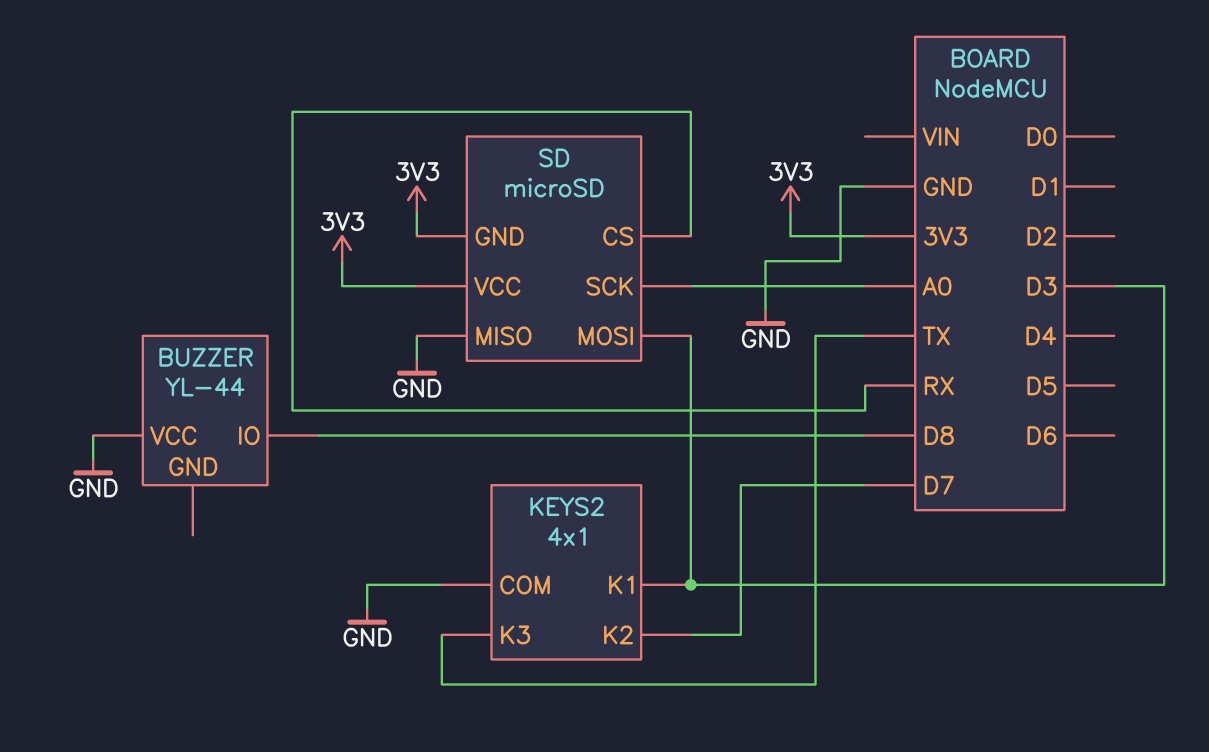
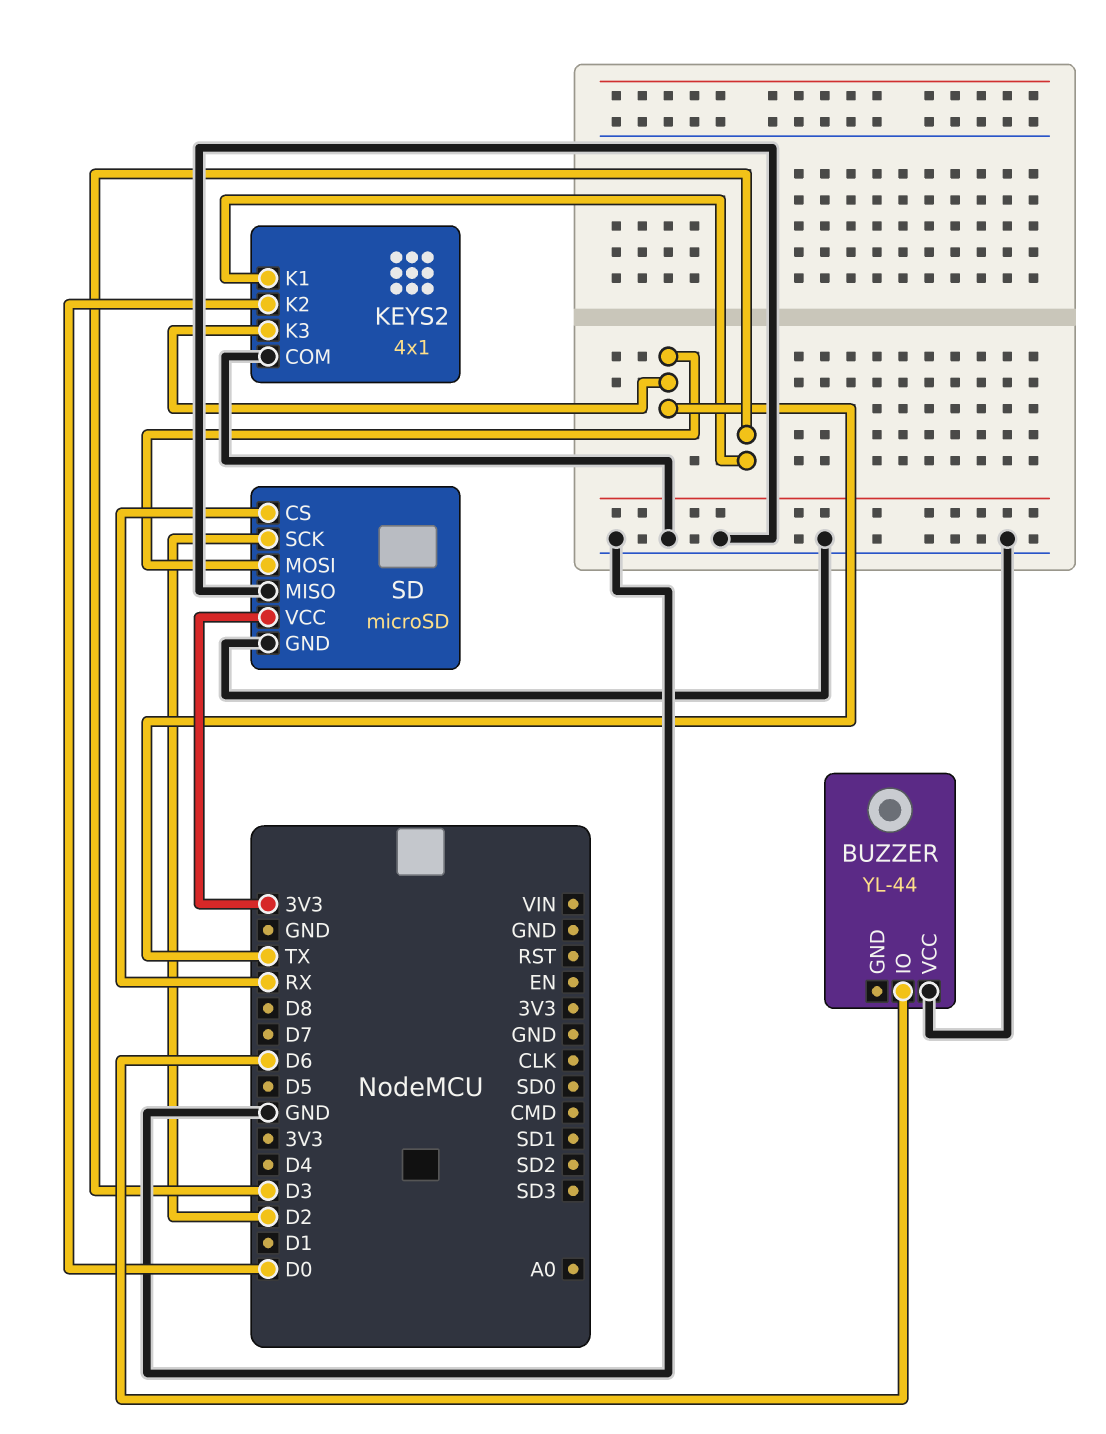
BUZZER pin IO: D8 -> D6
KEYS2 pin K2: D7 -> D0
SD pin GND: 3V3 -> GND
SD pin MOSI: D3 -> TX
SD pin SCK: A0 -> D2

